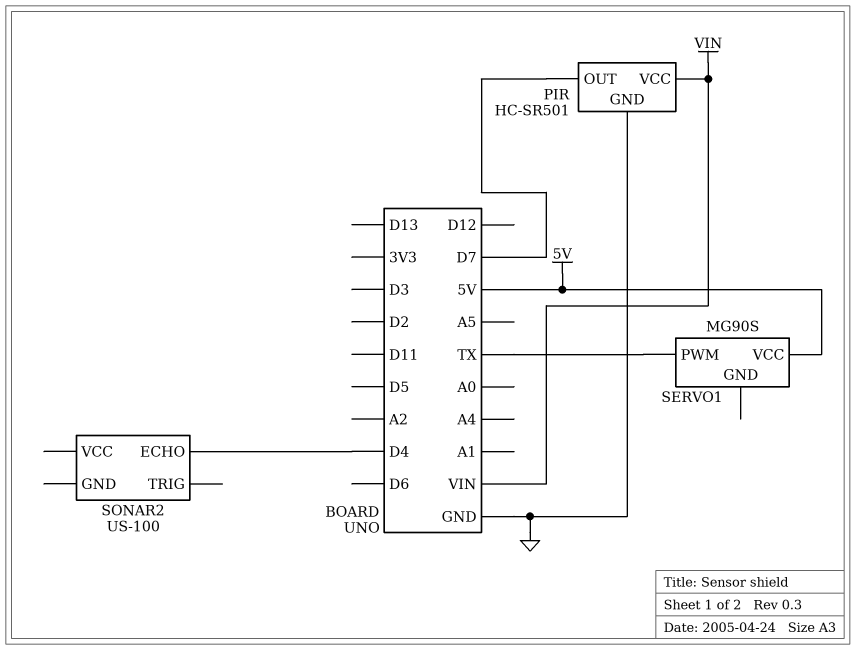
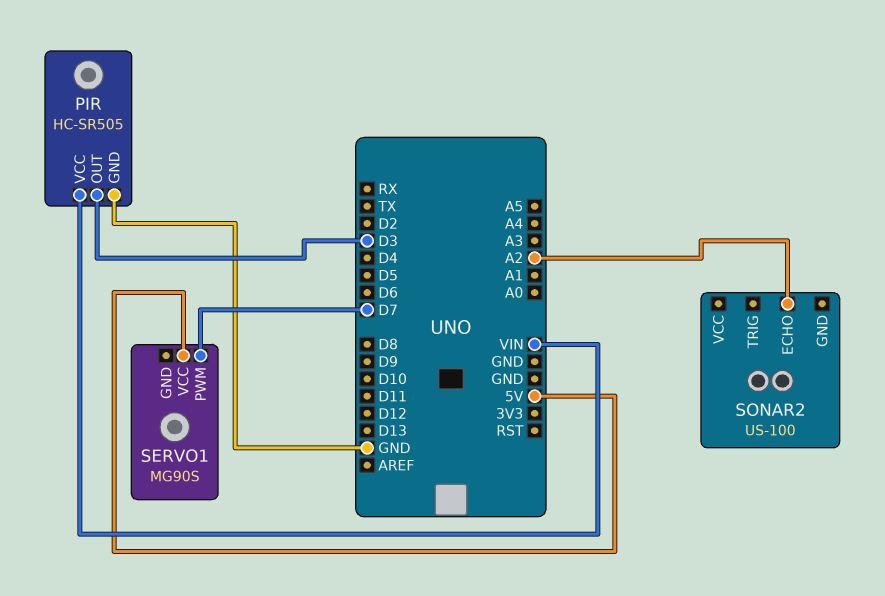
PIR: HC-SR501 -> HC-SR505
PIR pin OUT: D7 -> D3
SERVO1 pin PWM: TX -> D7
SONAR2 pin ECHO: D4 -> A2

